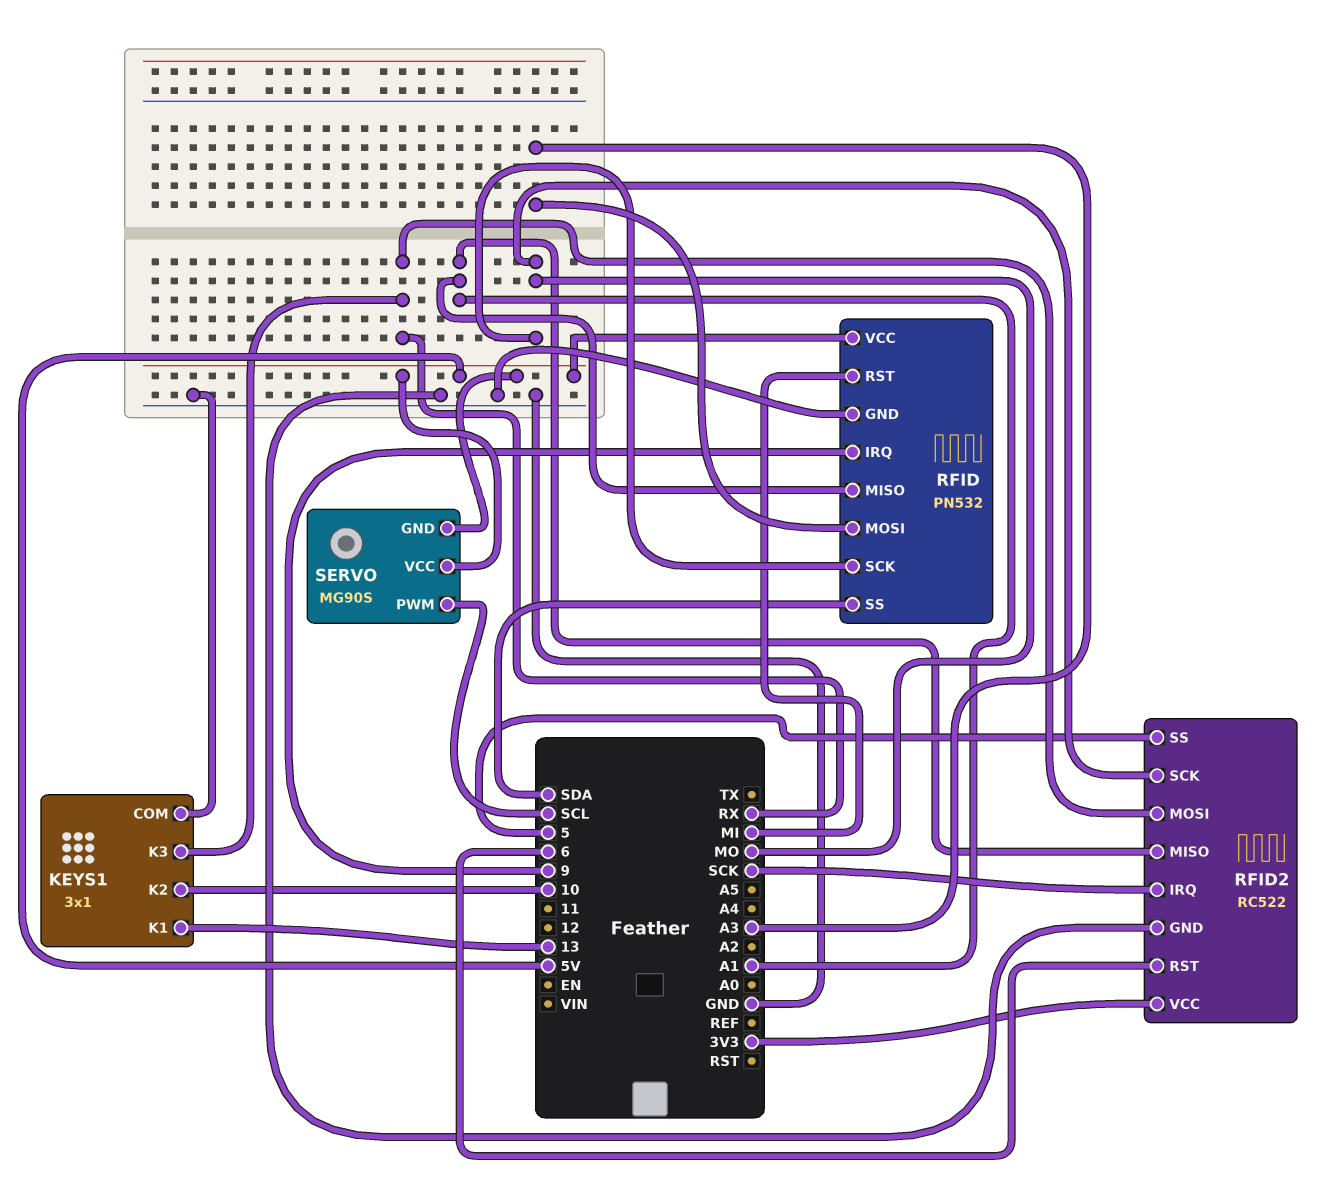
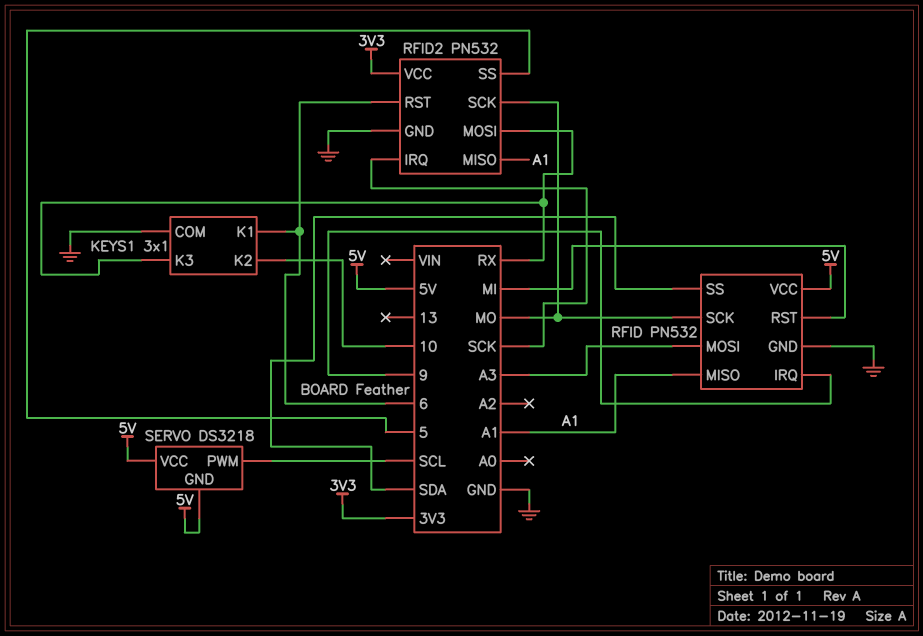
KEYS1 pin K1: 13 -> 6
RFID2: RC522 -> PN532
SERVO: MG90S -> DS3218

